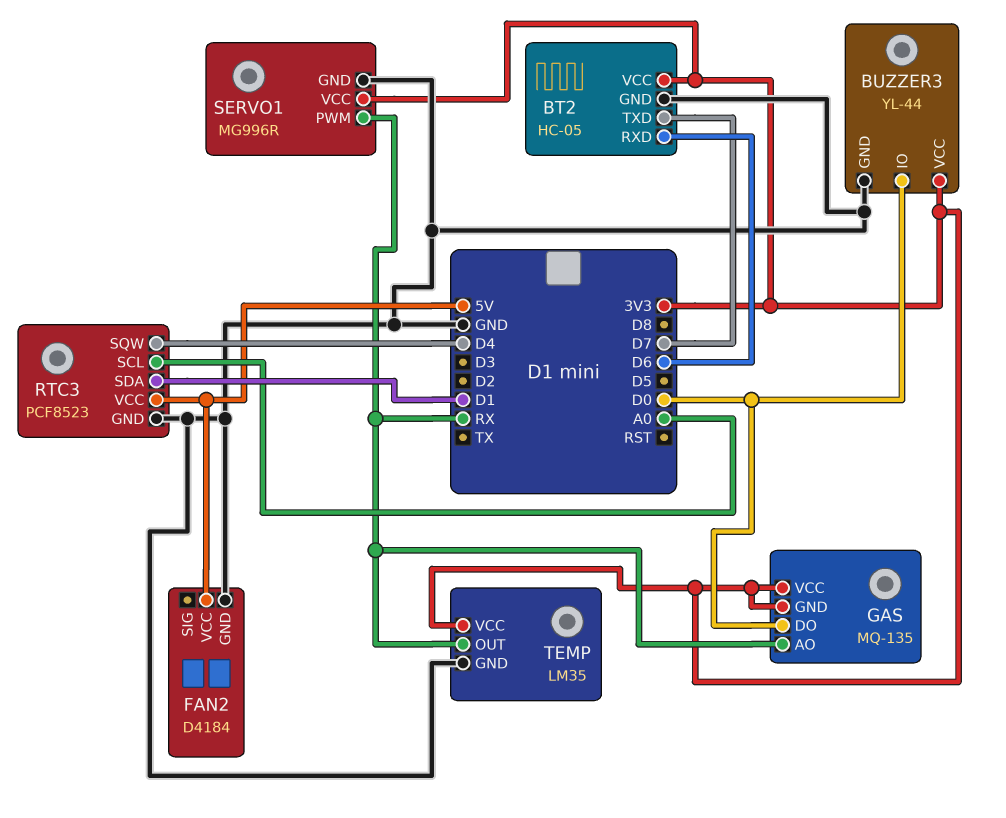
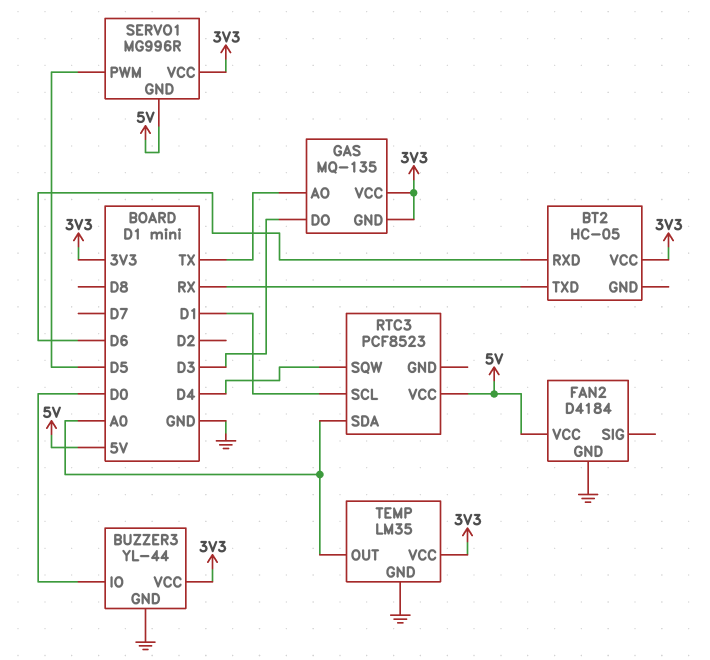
BT2 pin GND: GND -> none
BT2 pin TXD: D7 -> RX
GAS pin AO: RX -> TX
GAS pin DO: D0 -> D3
RTC3 pin GND: GND -> none
RTC3 pin SCL: A0 -> D1
RTC3 pin SDA: D1 -> A0
SERVO1 pin GND: GND -> 5V
SERVO1 pin PWM: RX -> D5
TEMP pin OUT: RX -> A0

